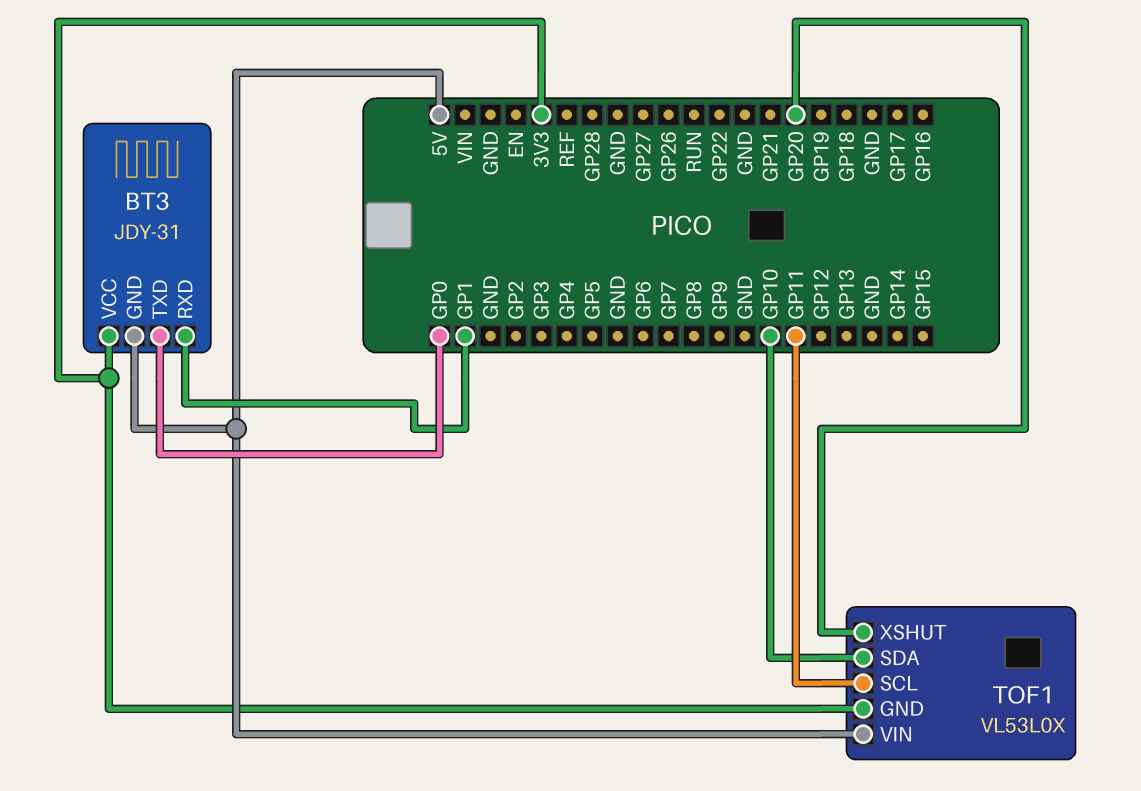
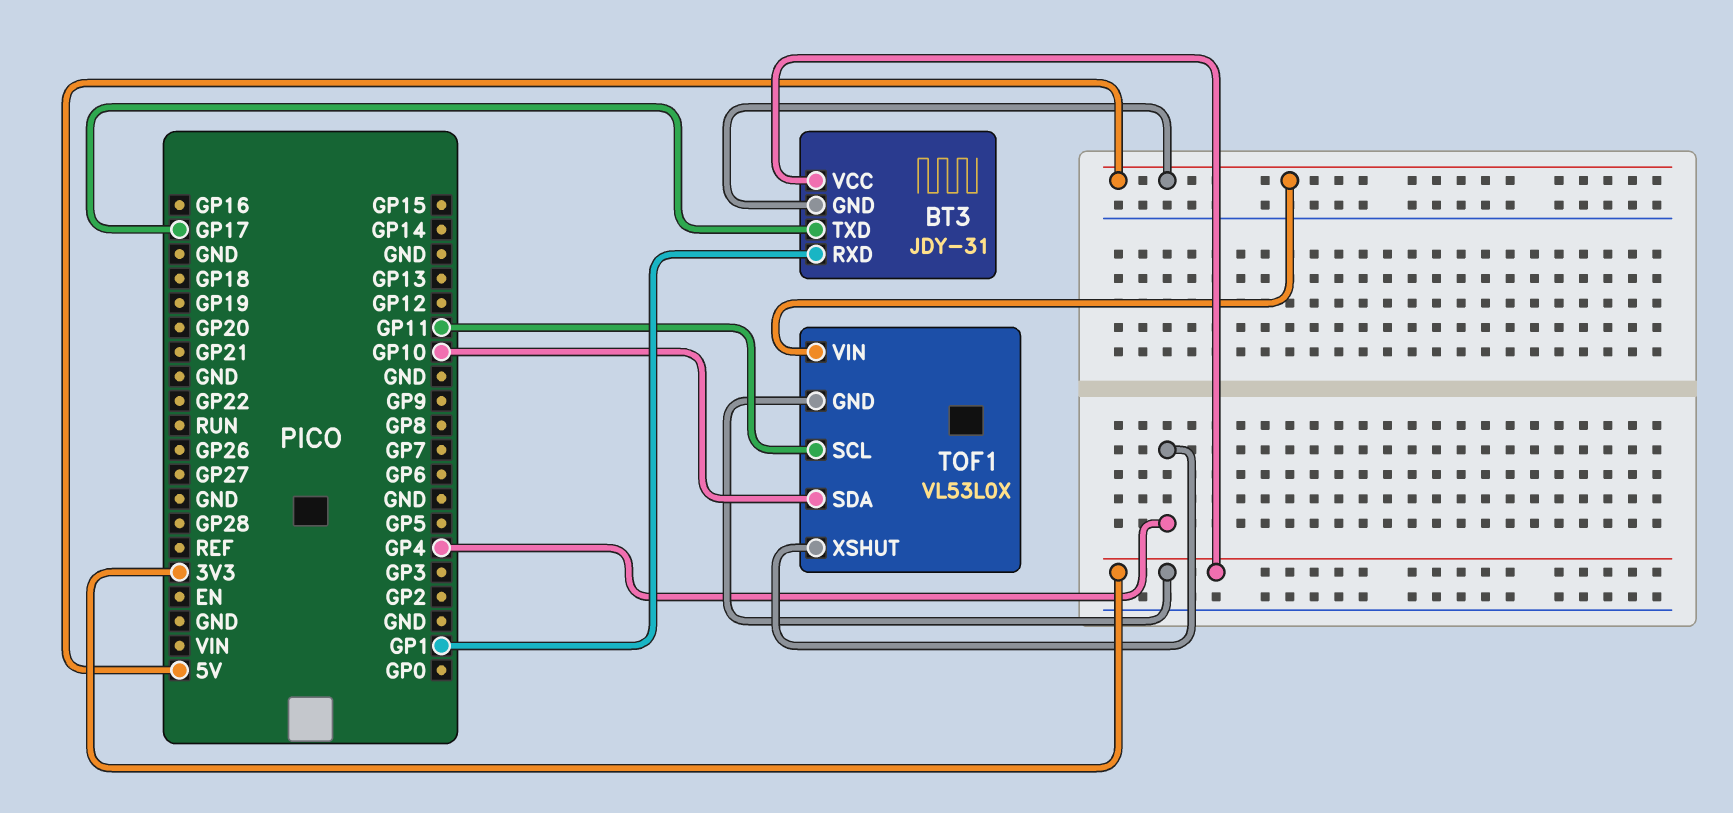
BT3 pin TXD: GP0 -> GP17
TOF1 pin XSHUT: GP20 -> GP4

